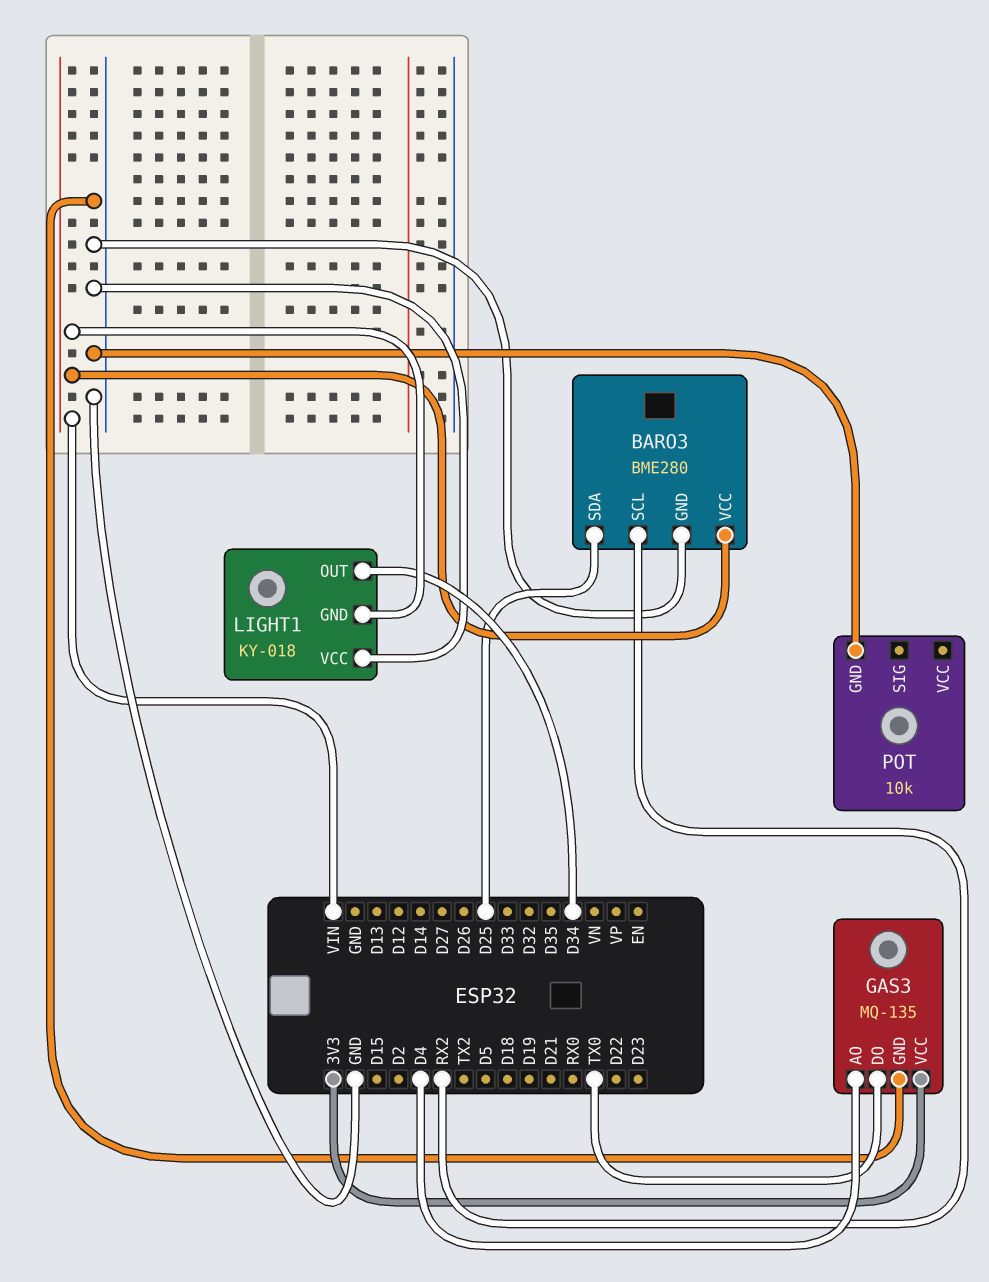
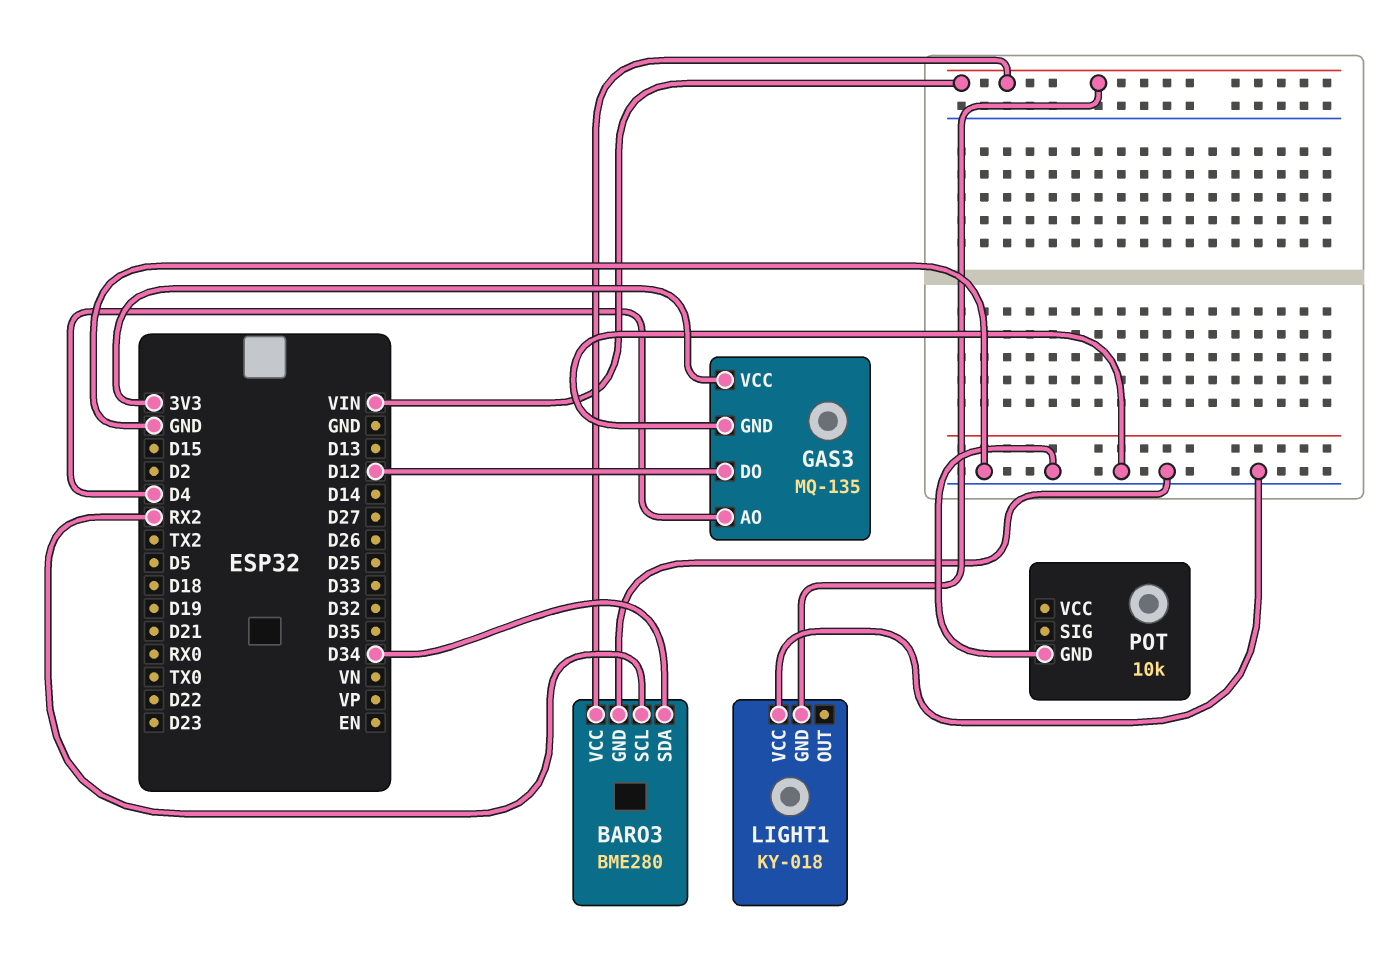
BARO3 pin SDA: D25 -> D34
GAS3 pin DO: TX0 -> D12
LIGHT1 pin OUT: D34 -> none

